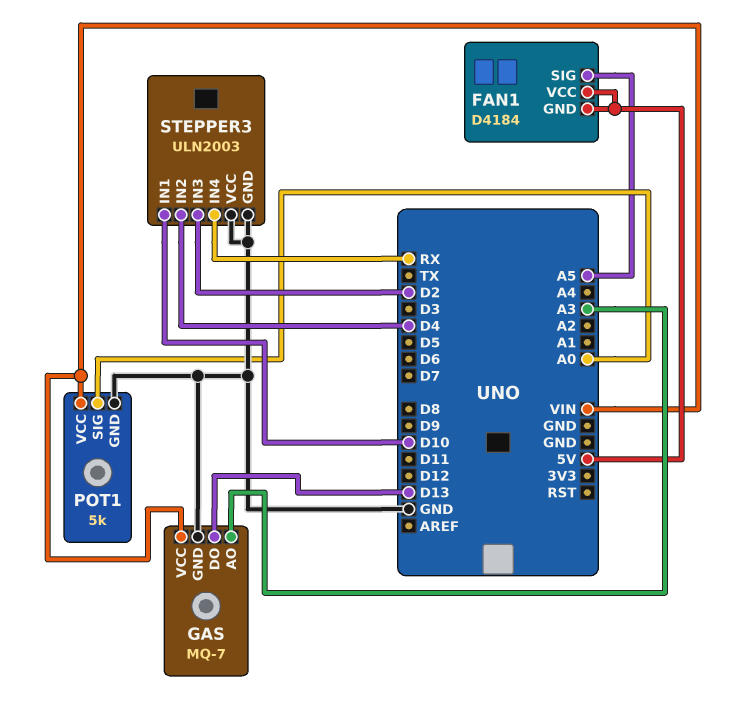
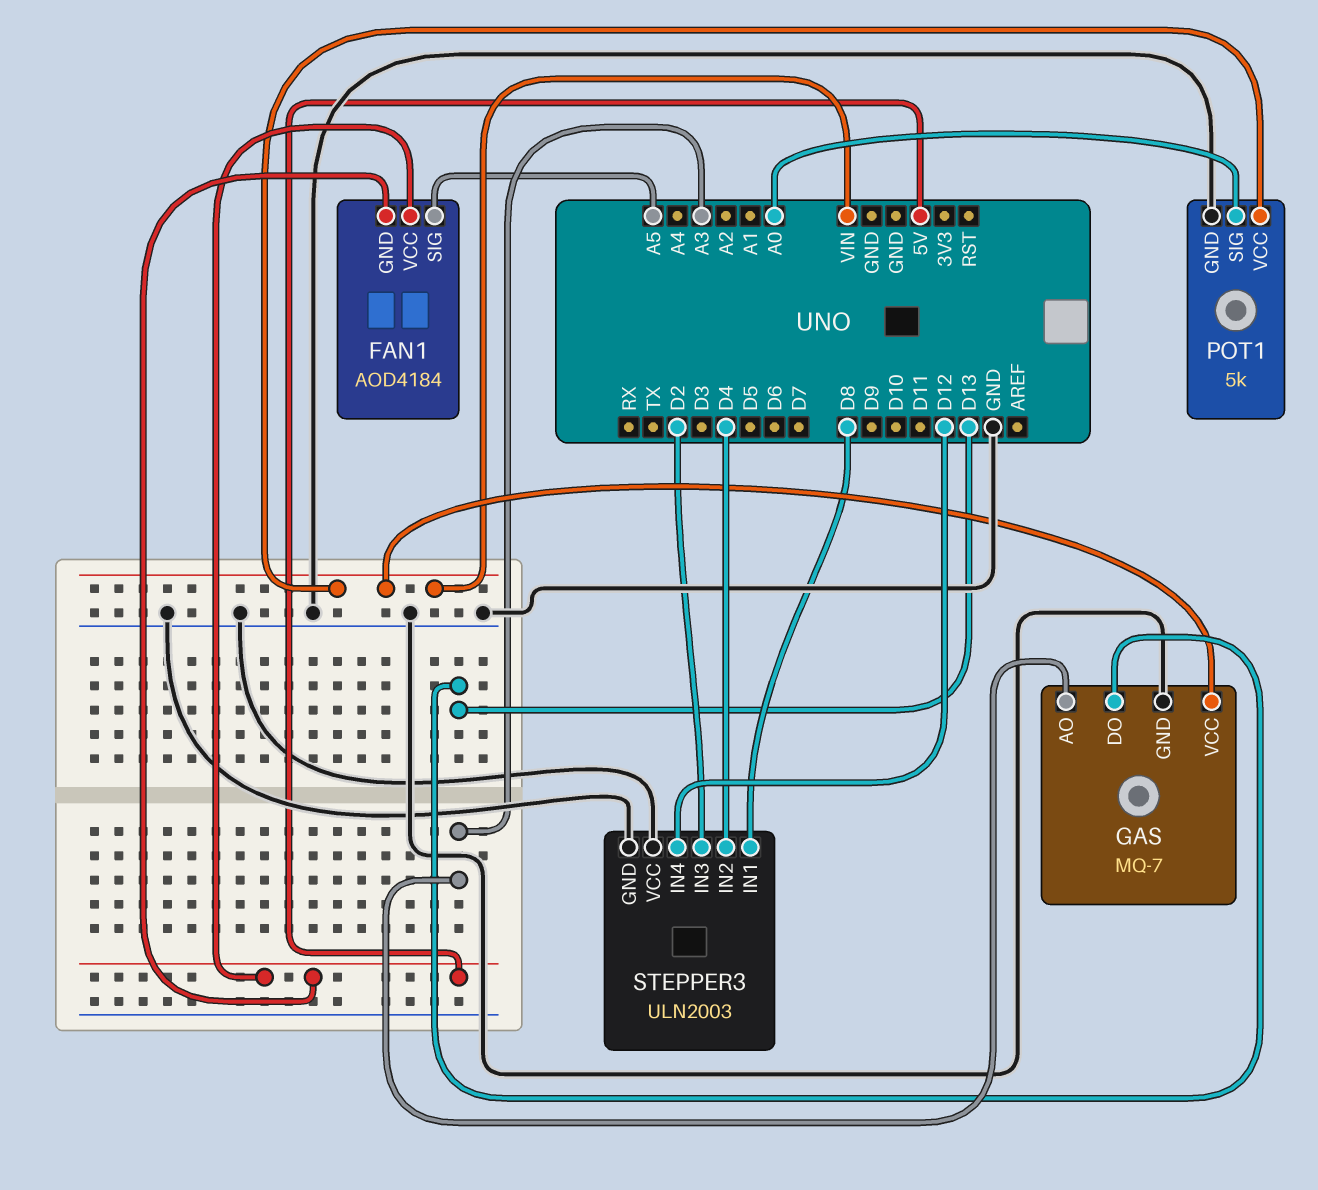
FAN1: D4184 -> AOD4184
STEPPER3 pin IN1: D10 -> D8
STEPPER3 pin IN4: RX -> D12

